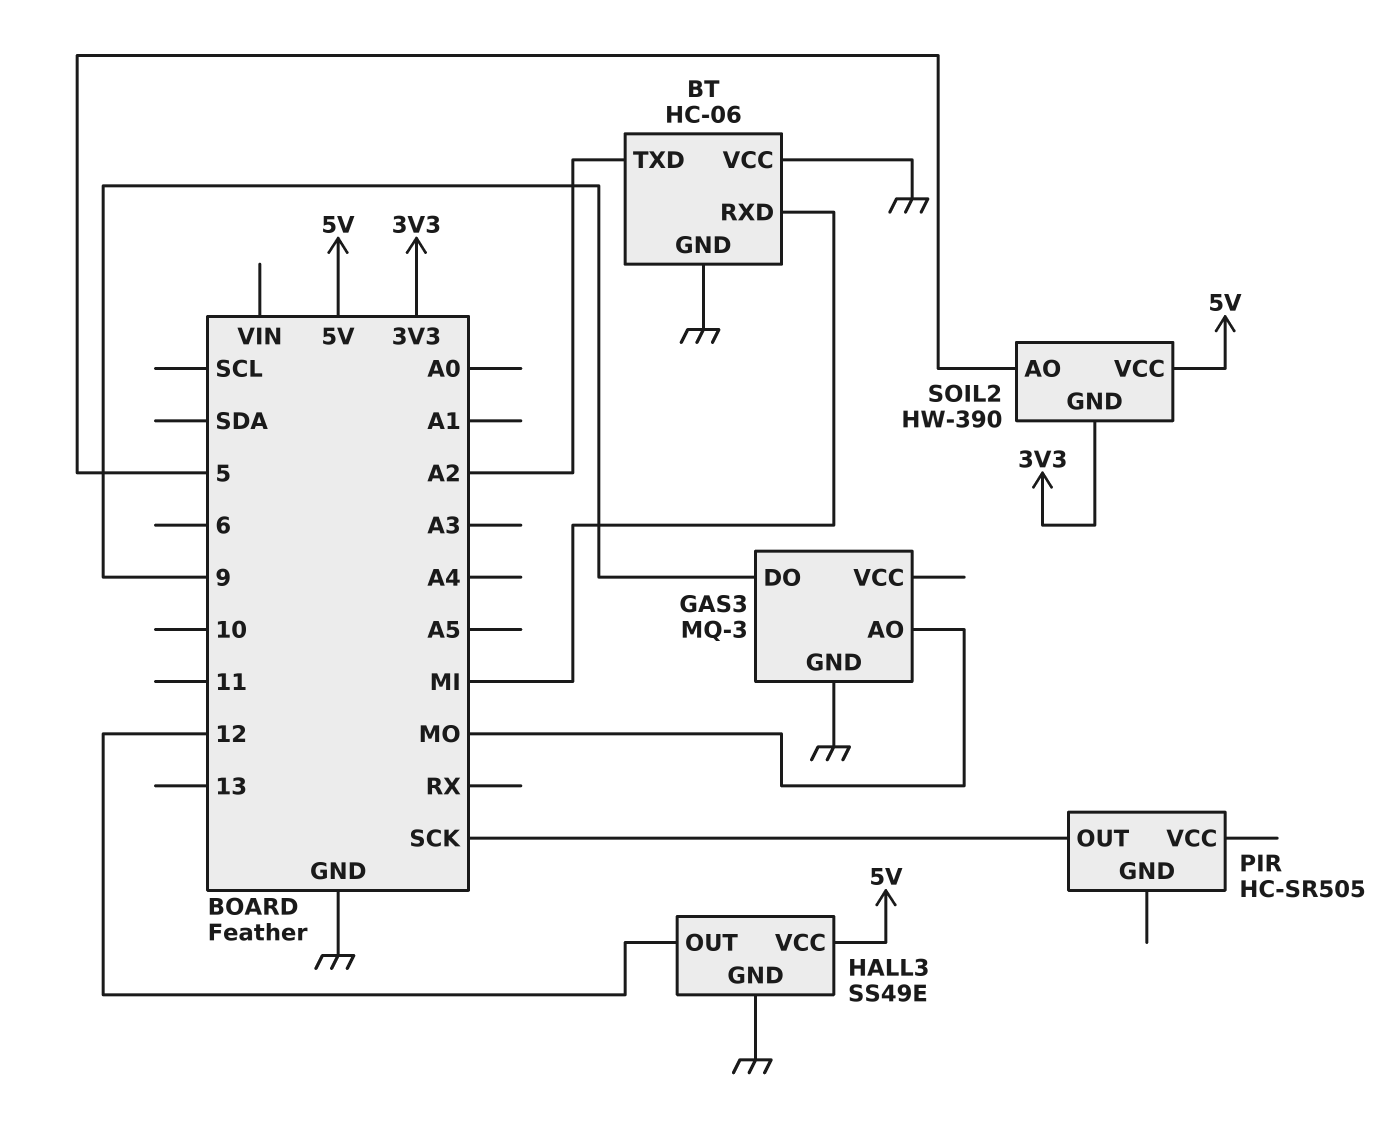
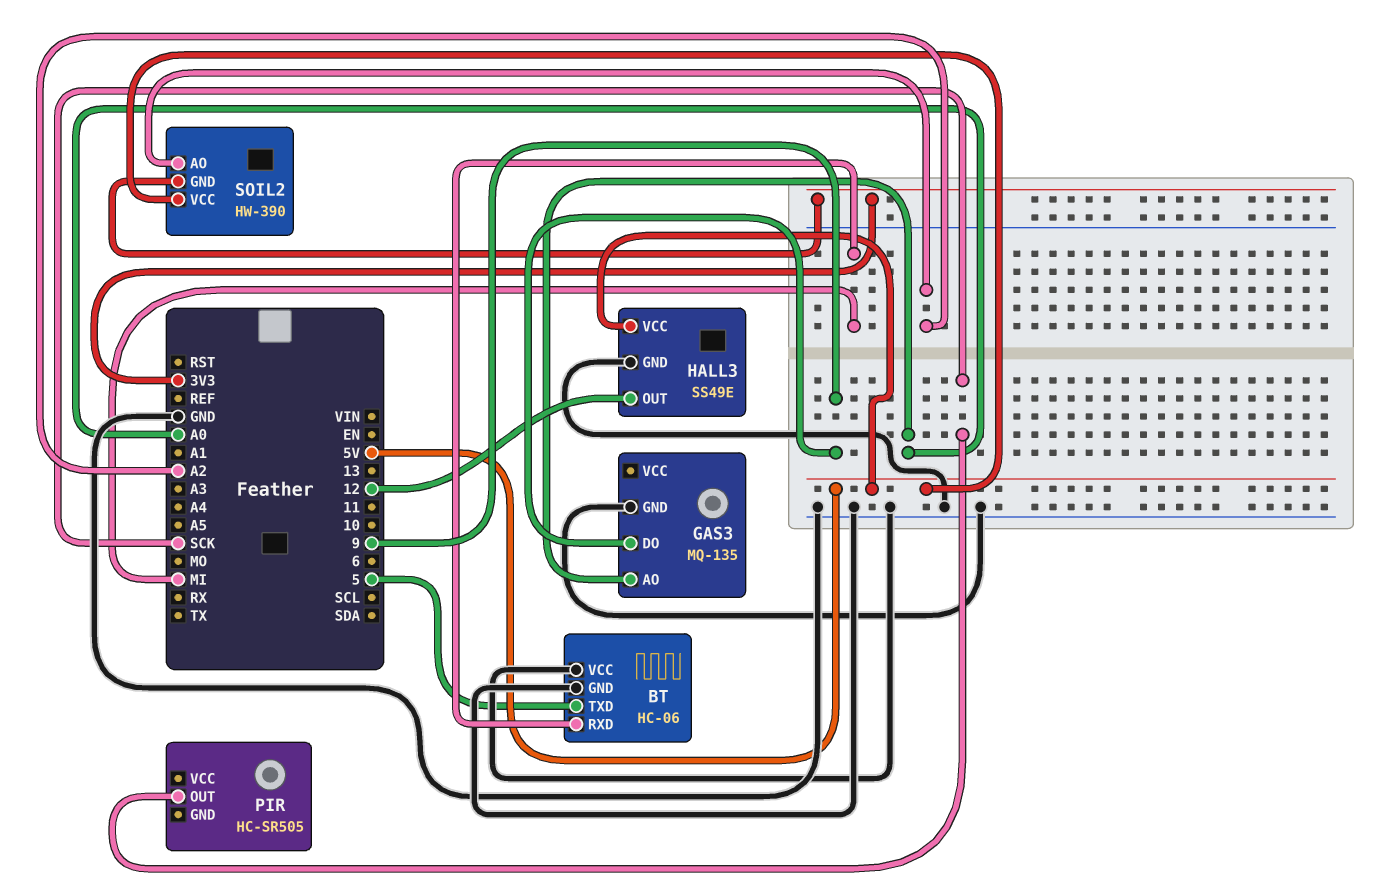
BT pin TXD: A2 -> 5
GAS3: MQ-3 -> MQ-135
GAS3 pin AO: MO -> A0
SOIL2 pin AO: 5 -> A2

